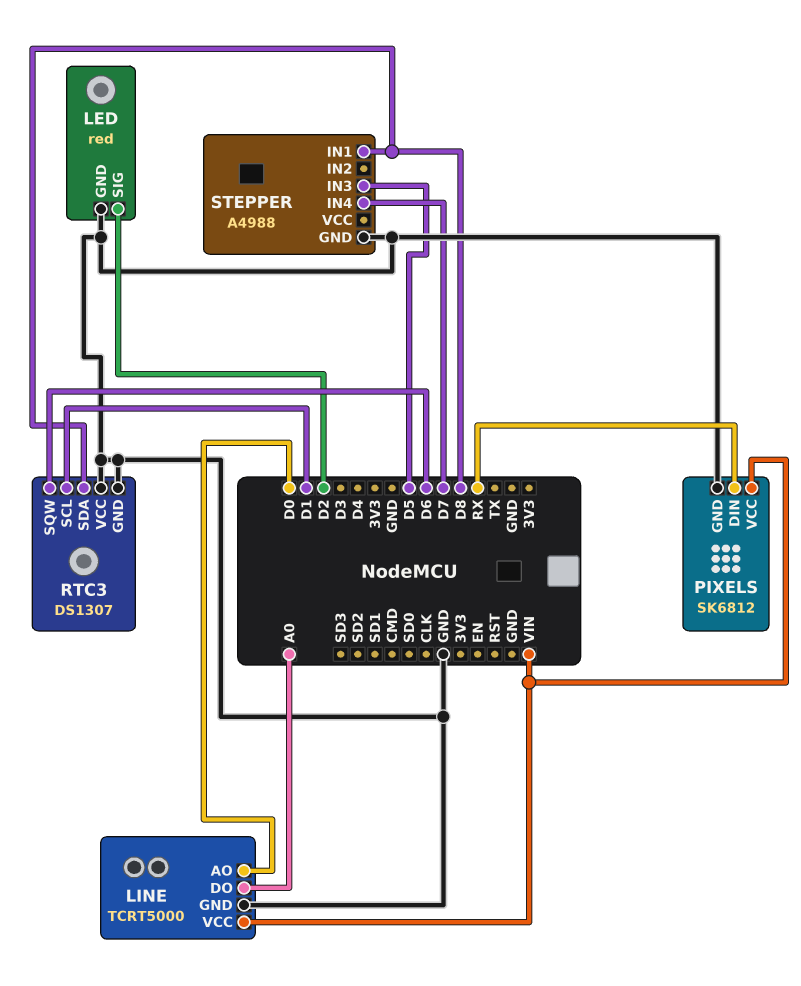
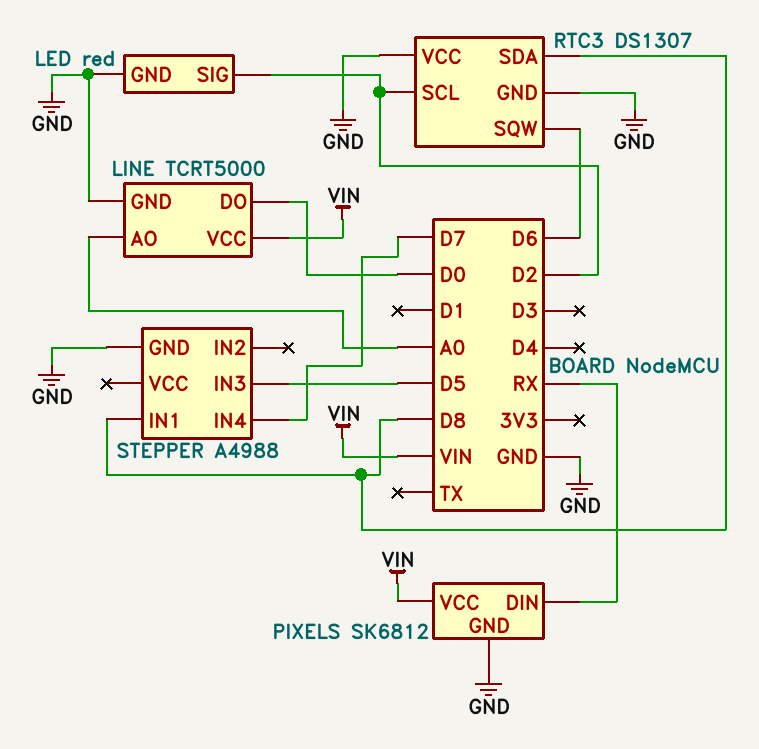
LINE pin AO: D0 -> A0
LINE pin DO: A0 -> D0
RTC3 pin SCL: D1 -> D2

